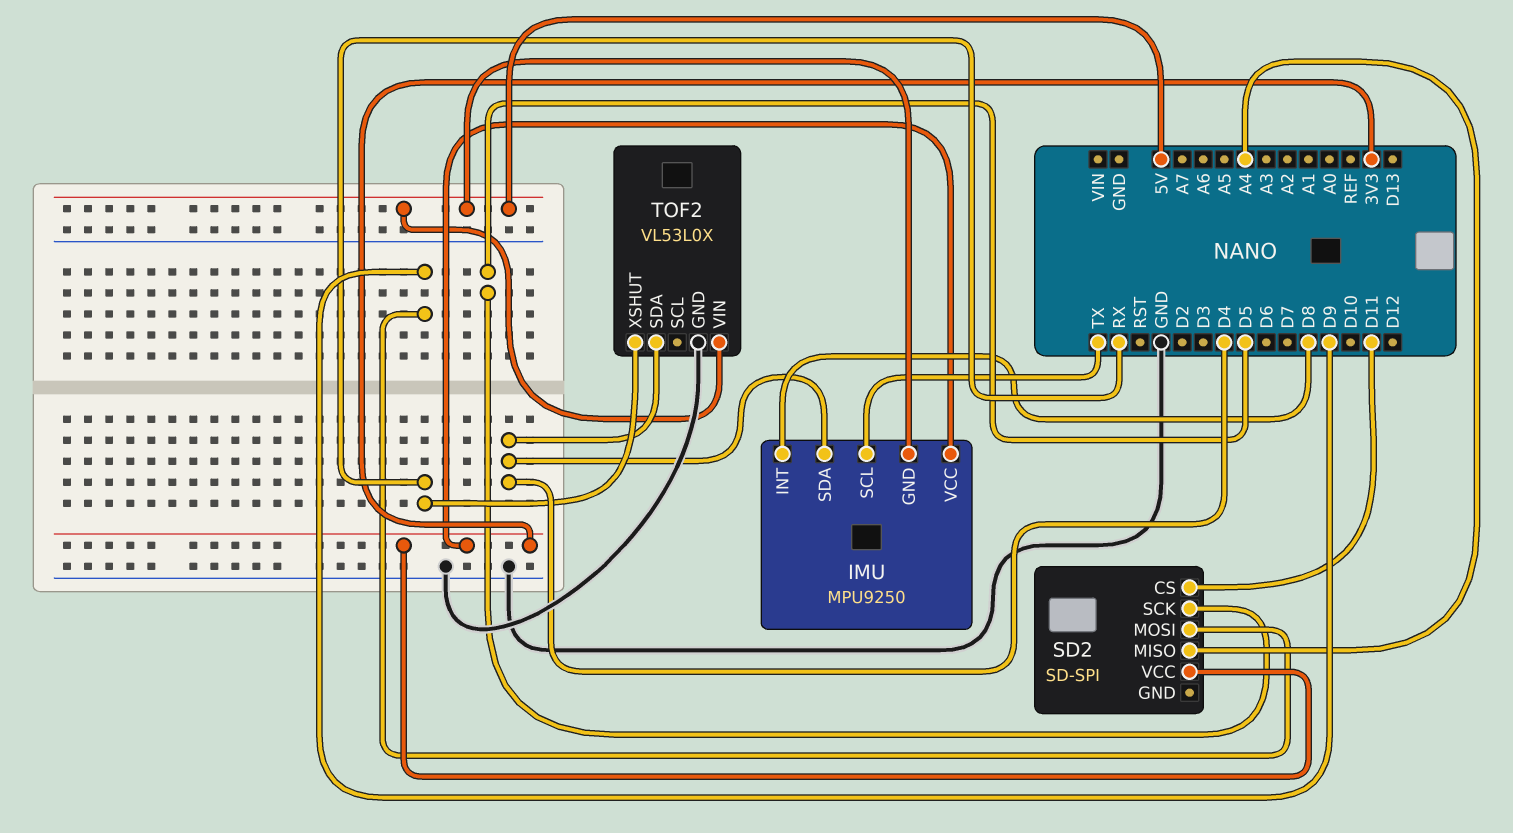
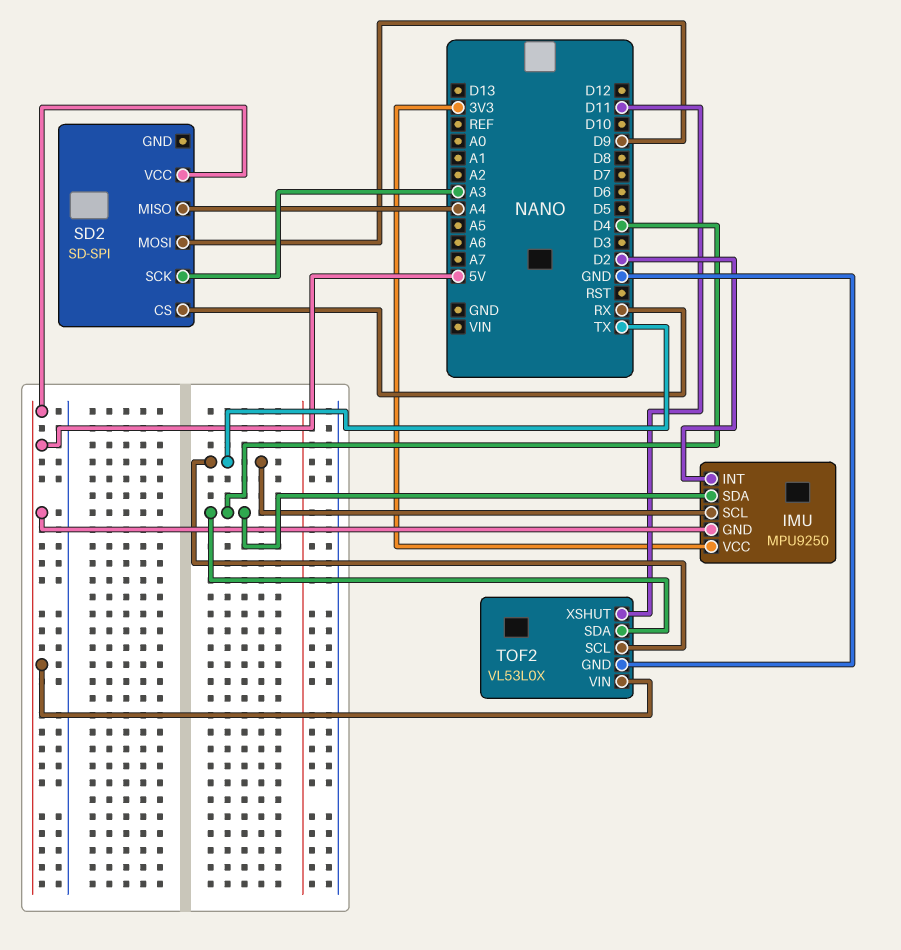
IMU pin INT: D8 -> D2
SD2 pin CS: D11 -> RX
SD2 pin SCK: D5 -> A3
SD2 pin VCC: 3V3 -> 5V
TOF2 pin SCL: none -> TX
TOF2 pin XSHUT: RX -> D11

